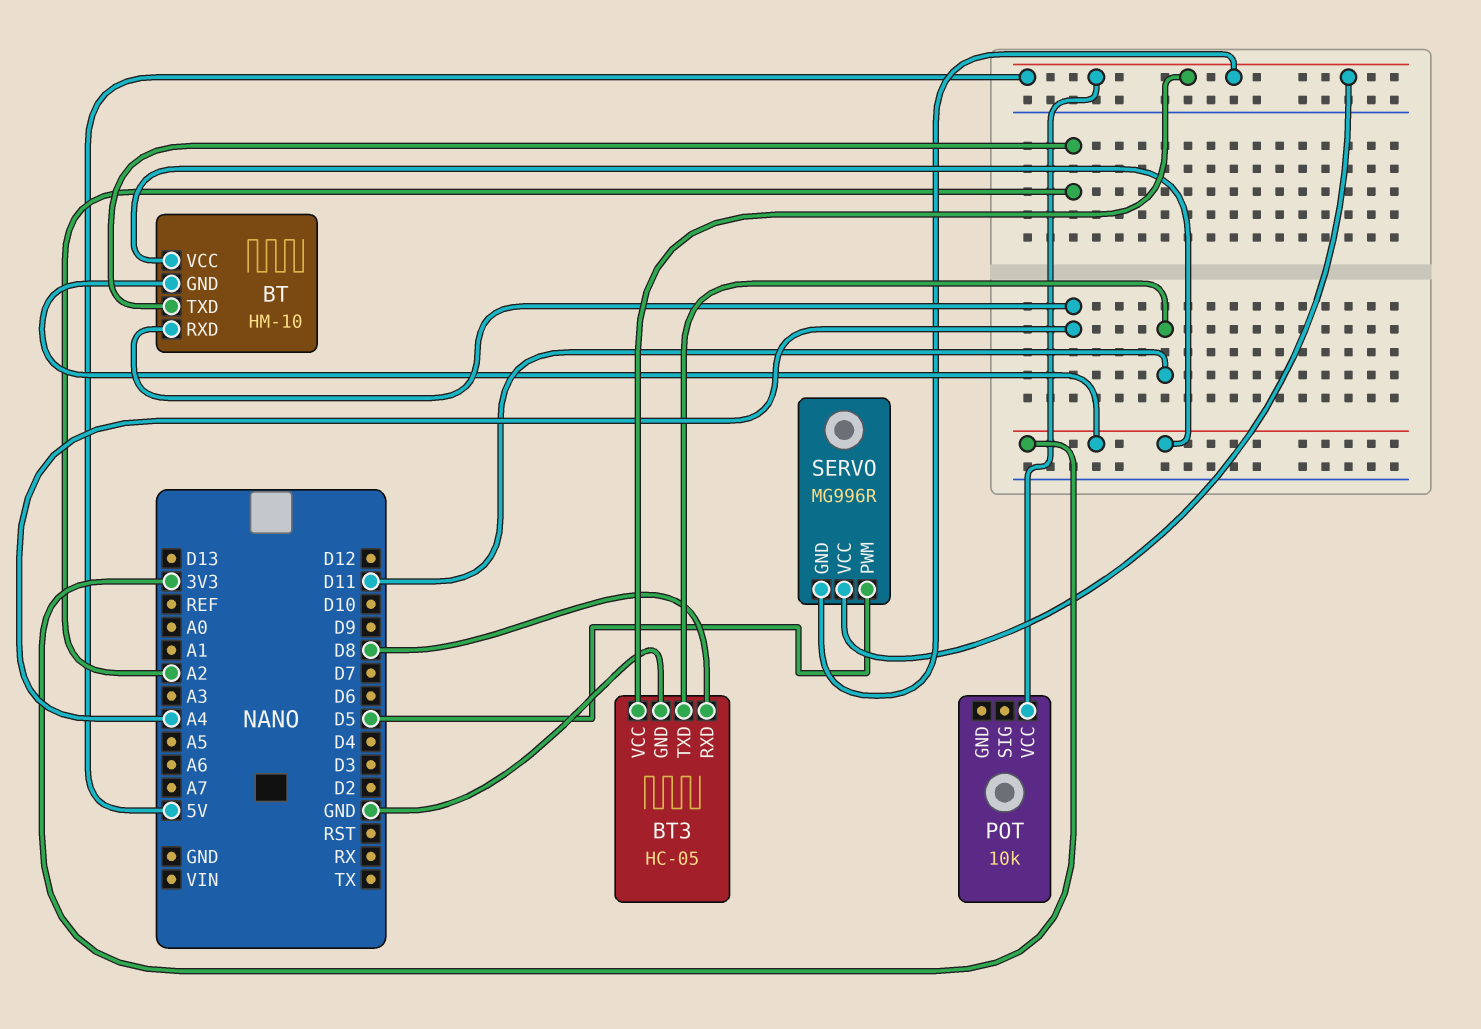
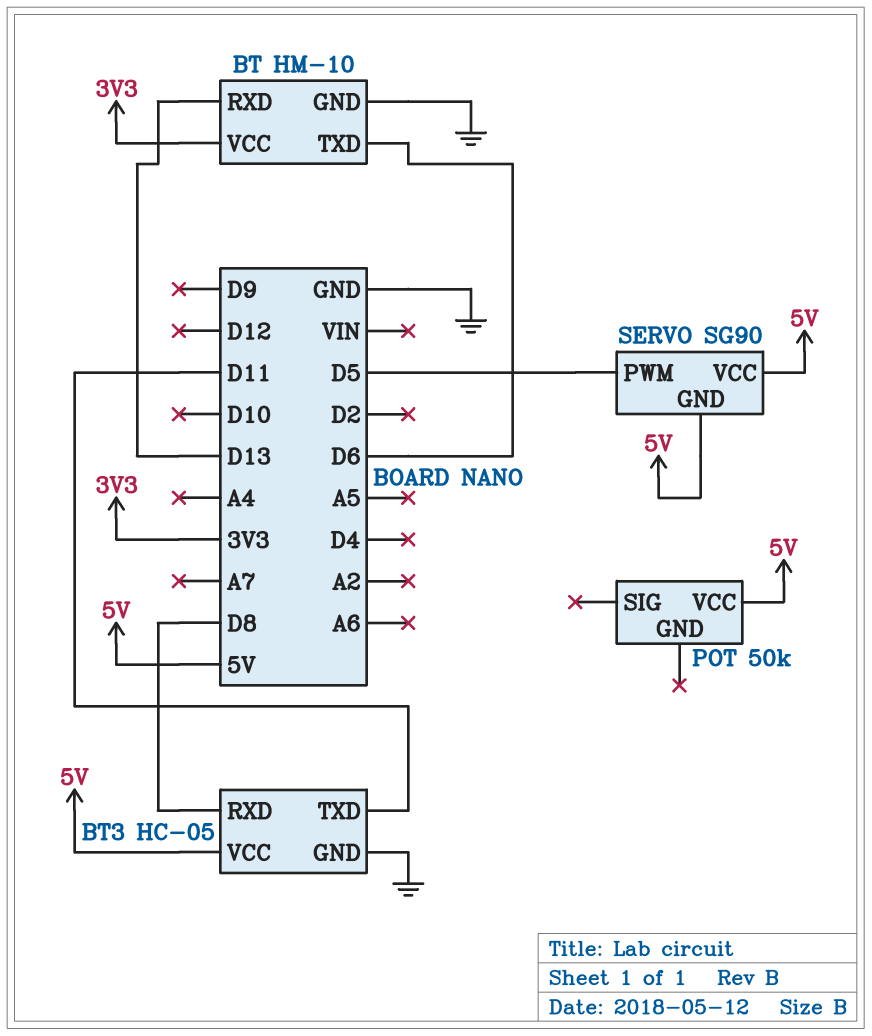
BT pin GND: 3V3 -> GND
BT pin RXD: A4 -> D13
BT pin TXD: A2 -> D6
POT: 10k -> 50k
SERVO: MG996R -> SG90

